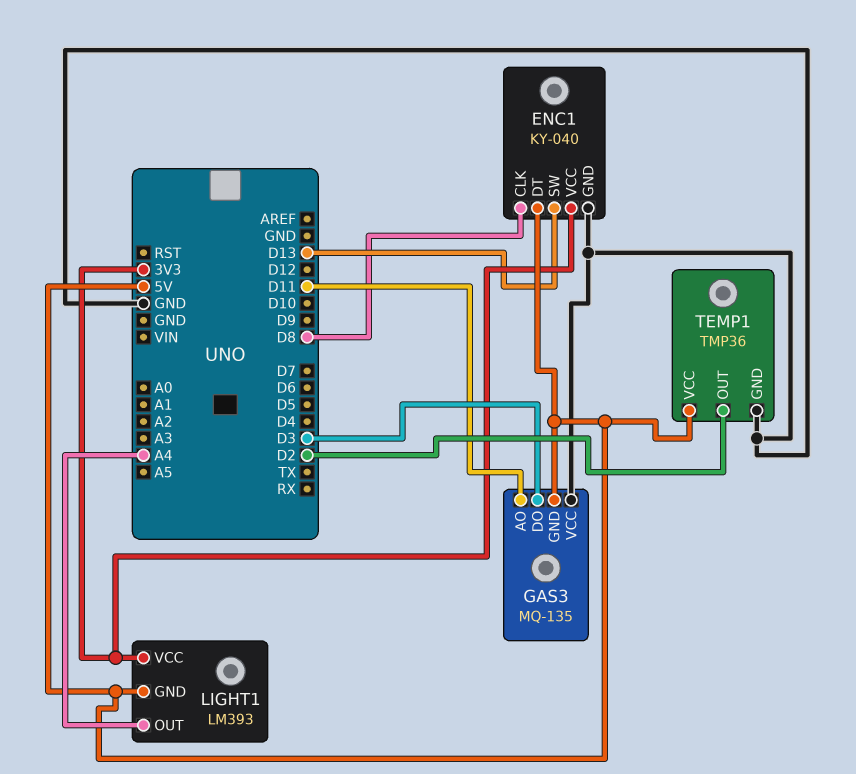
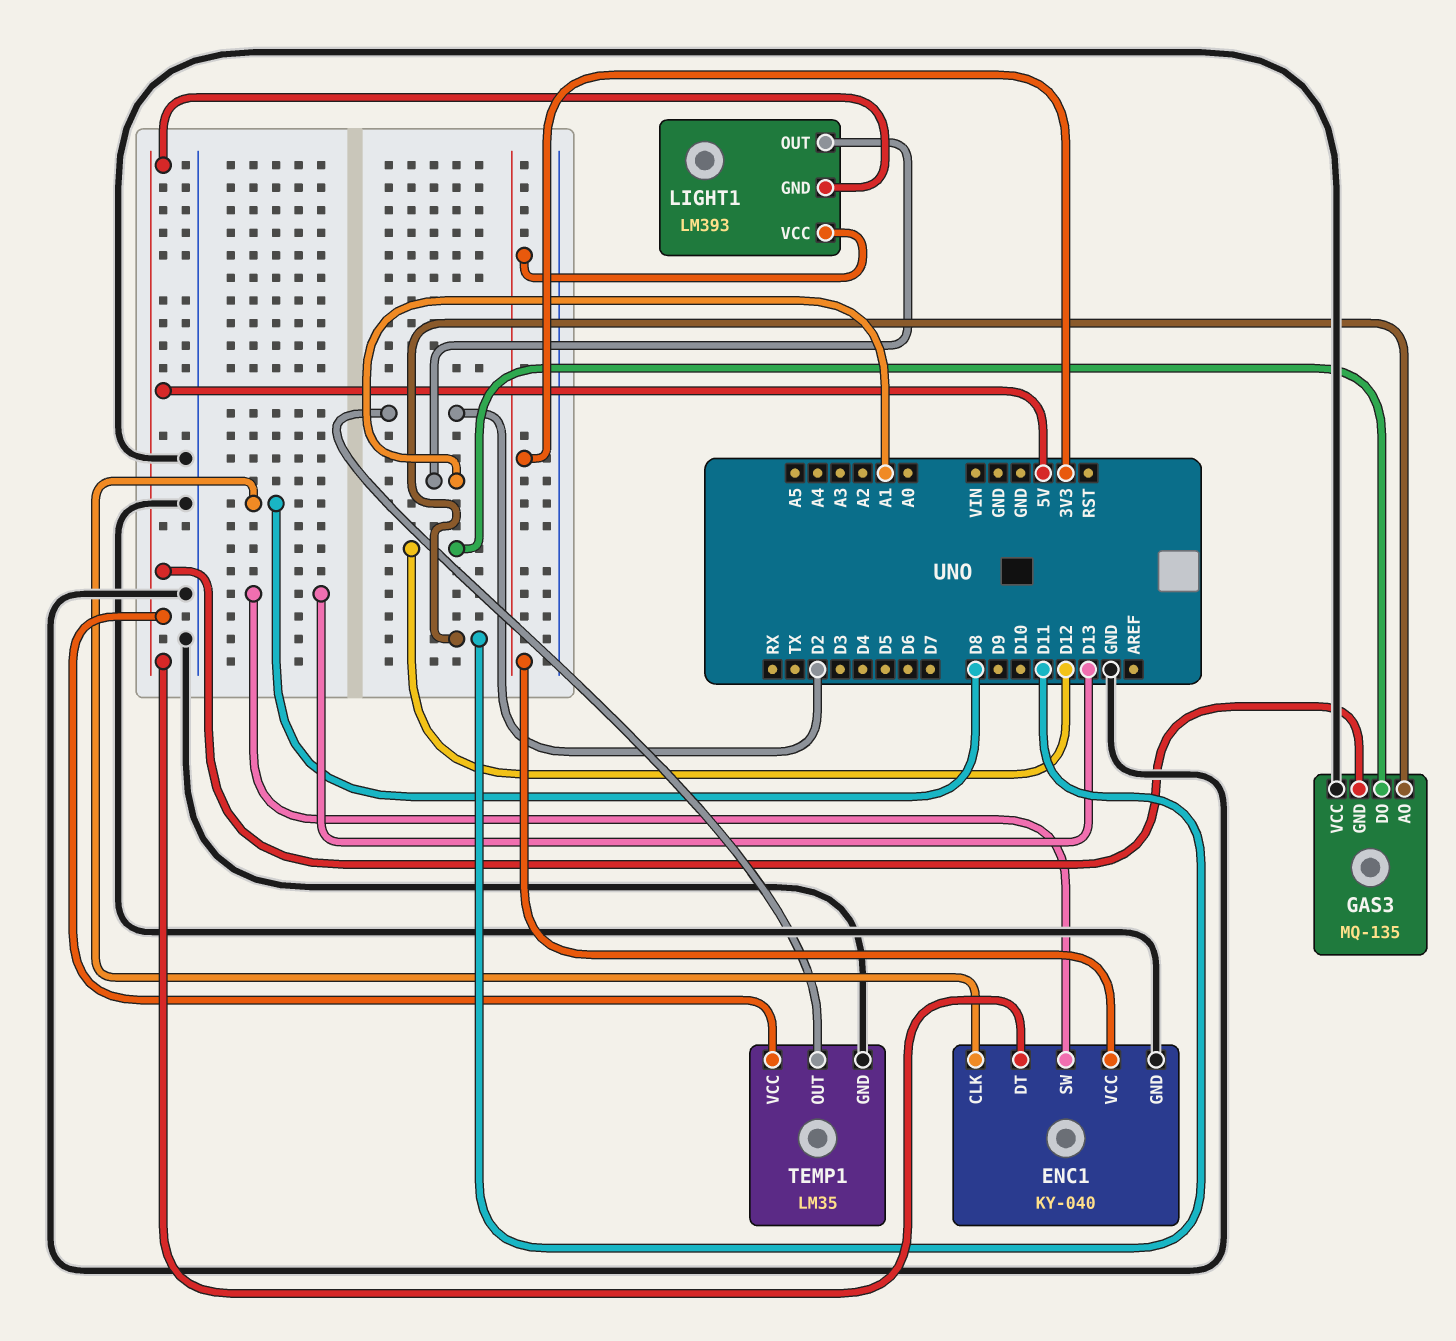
GAS3 pin DO: D3 -> D12
LIGHT1 pin OUT: A4 -> A1
TEMP1: TMP36 -> LM35

